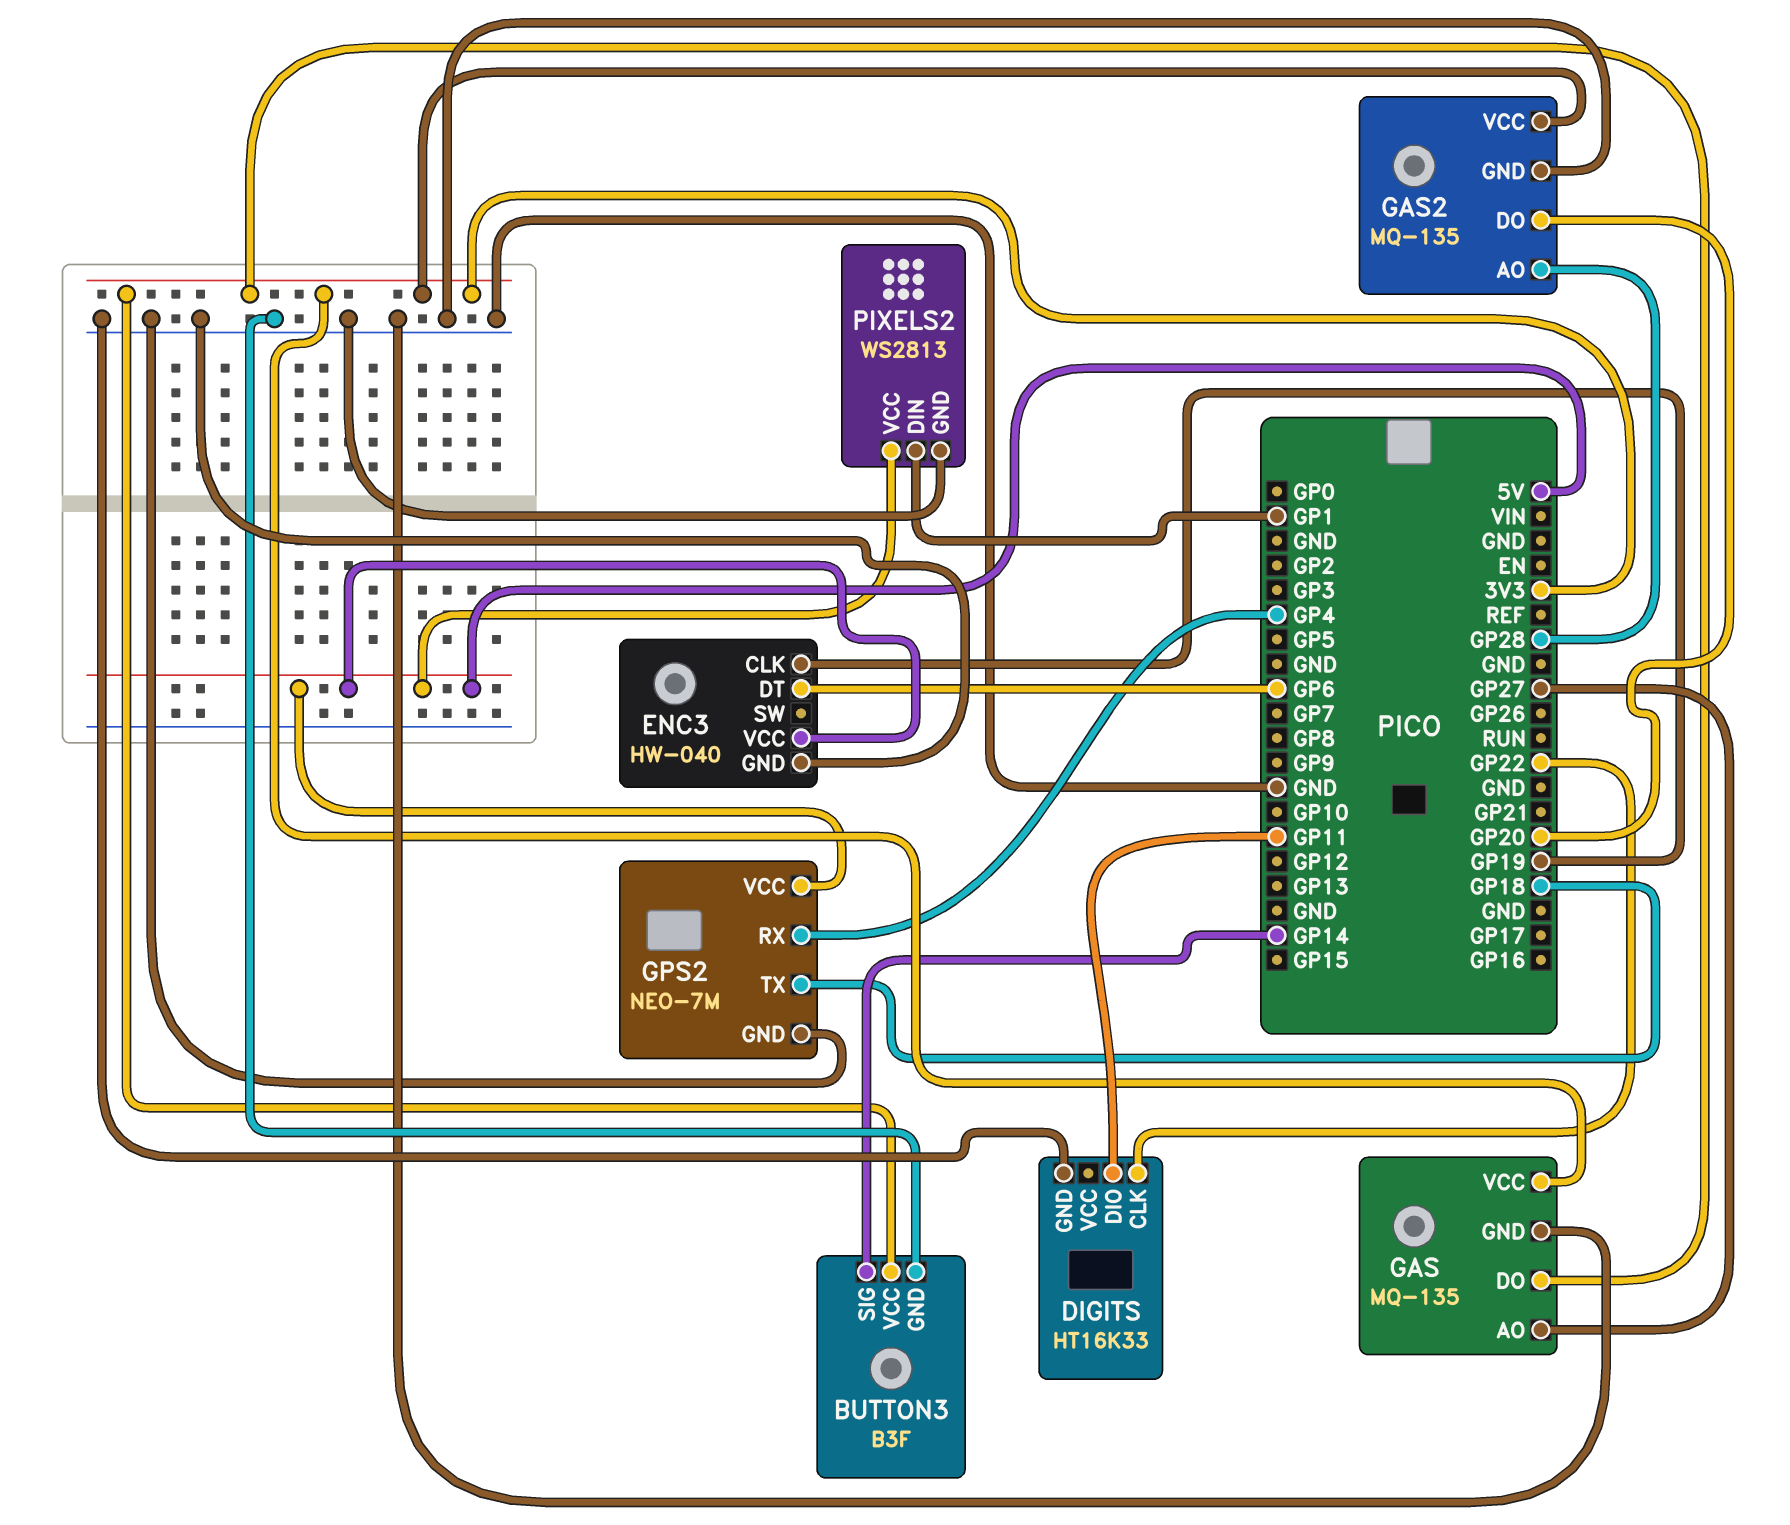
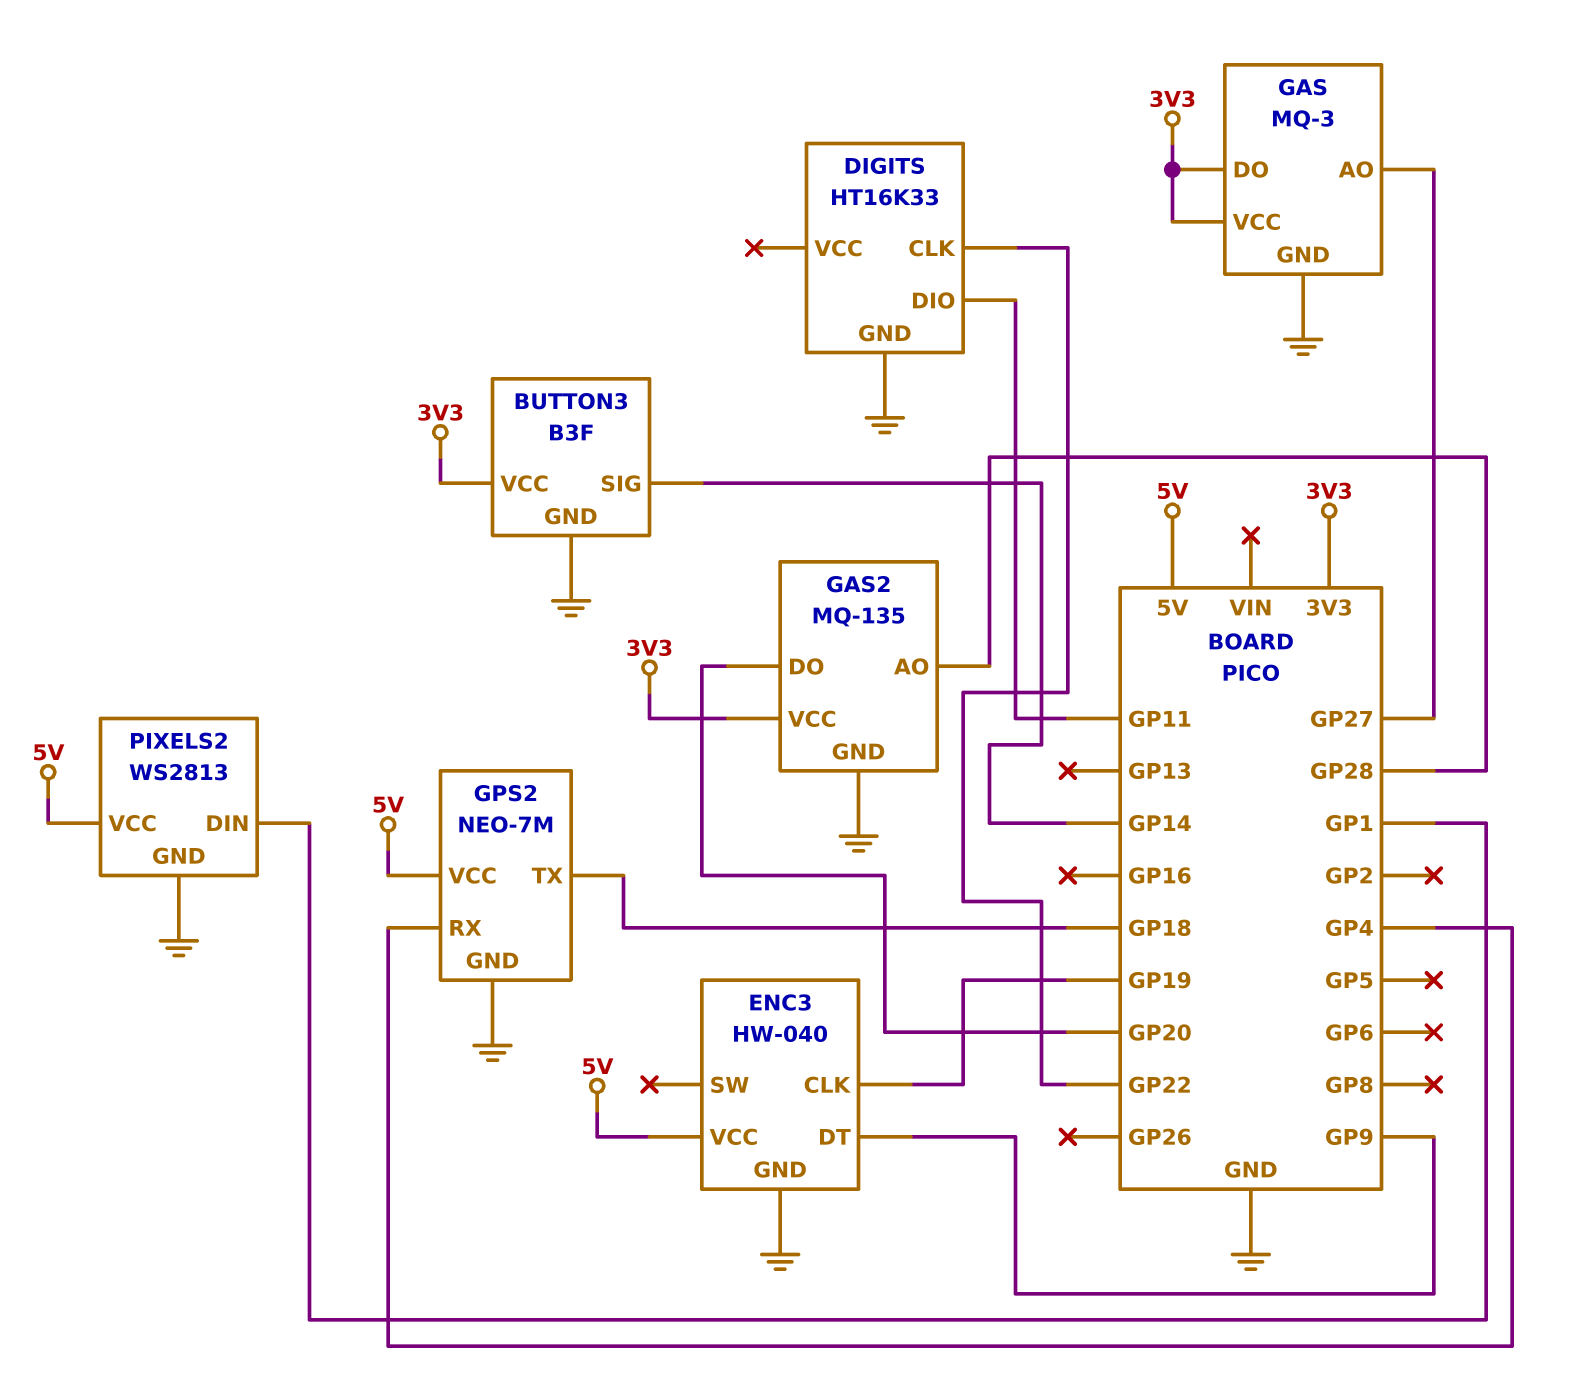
ENC3 pin DT: GP6 -> GP9
GAS: MQ-135 -> MQ-3

